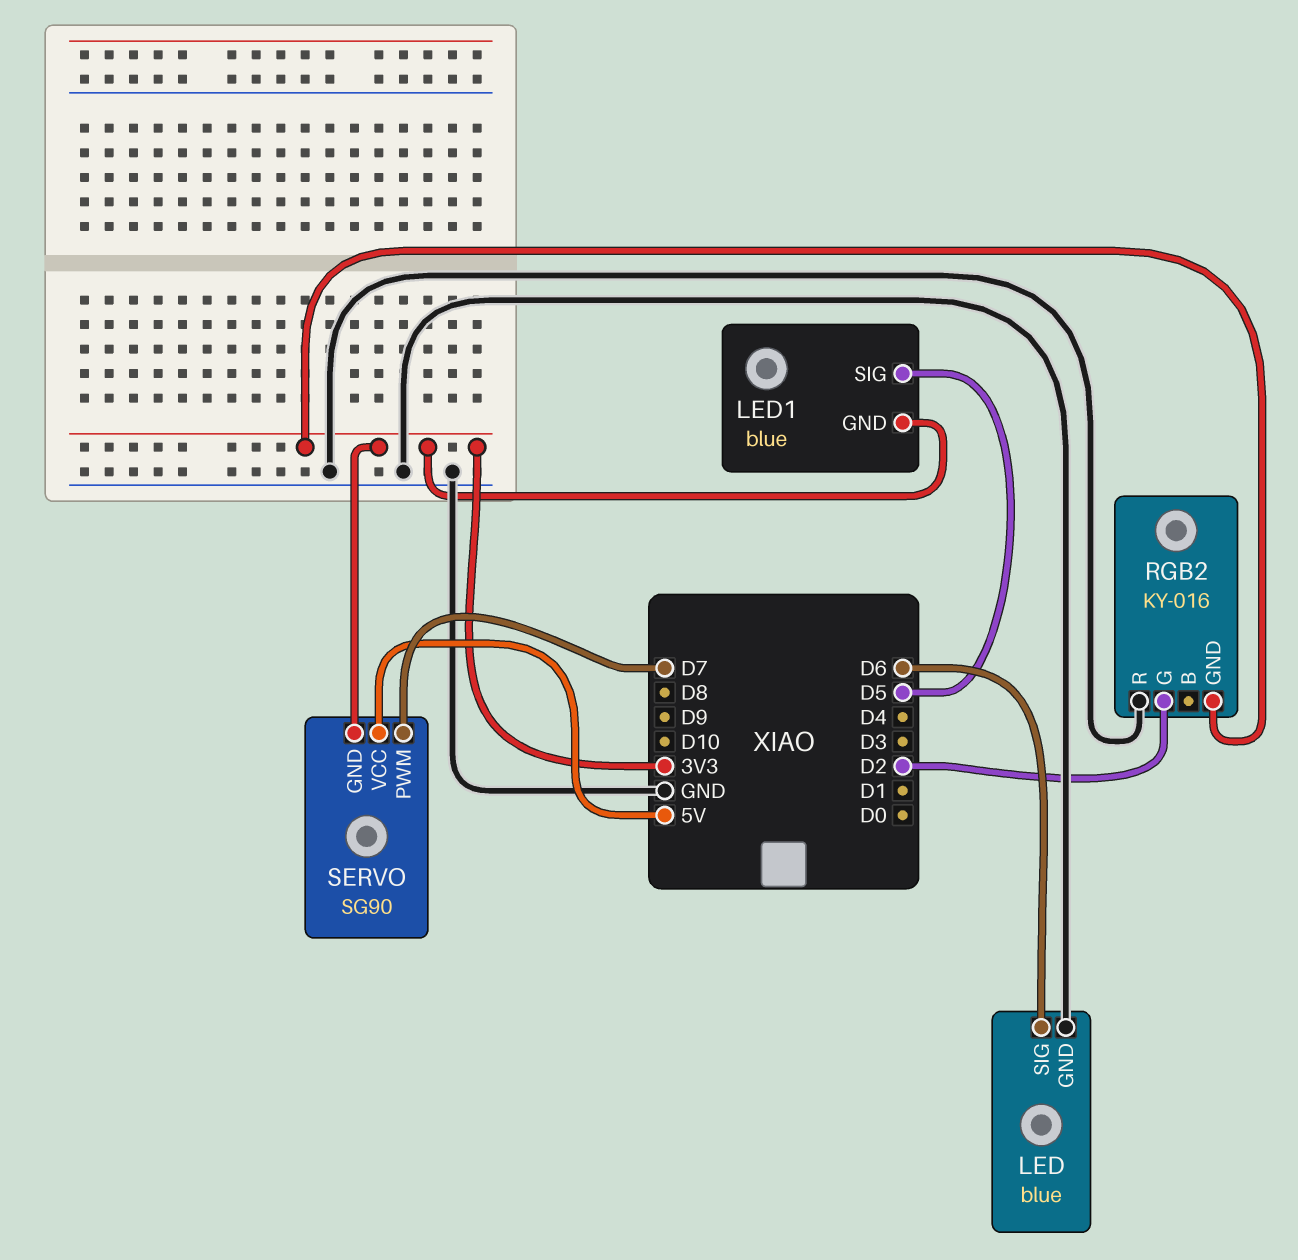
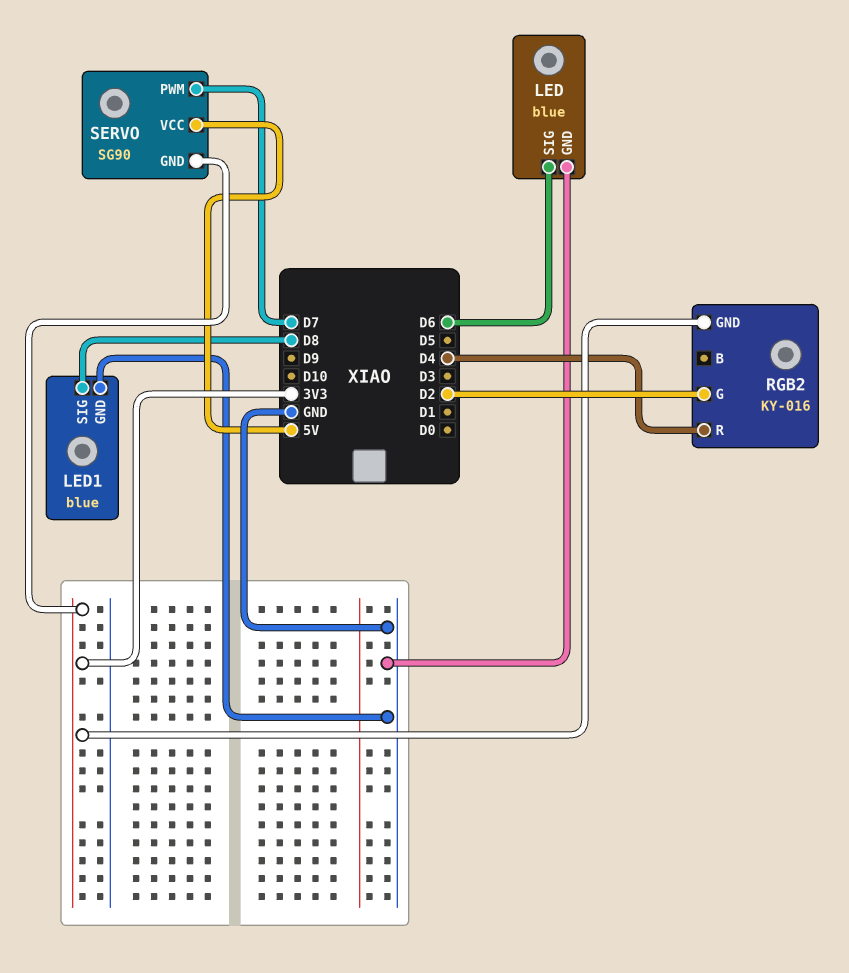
LED1 pin GND: 3V3 -> GND
LED1 pin SIG: D5 -> D8
RGB2 pin R: GND -> D4

